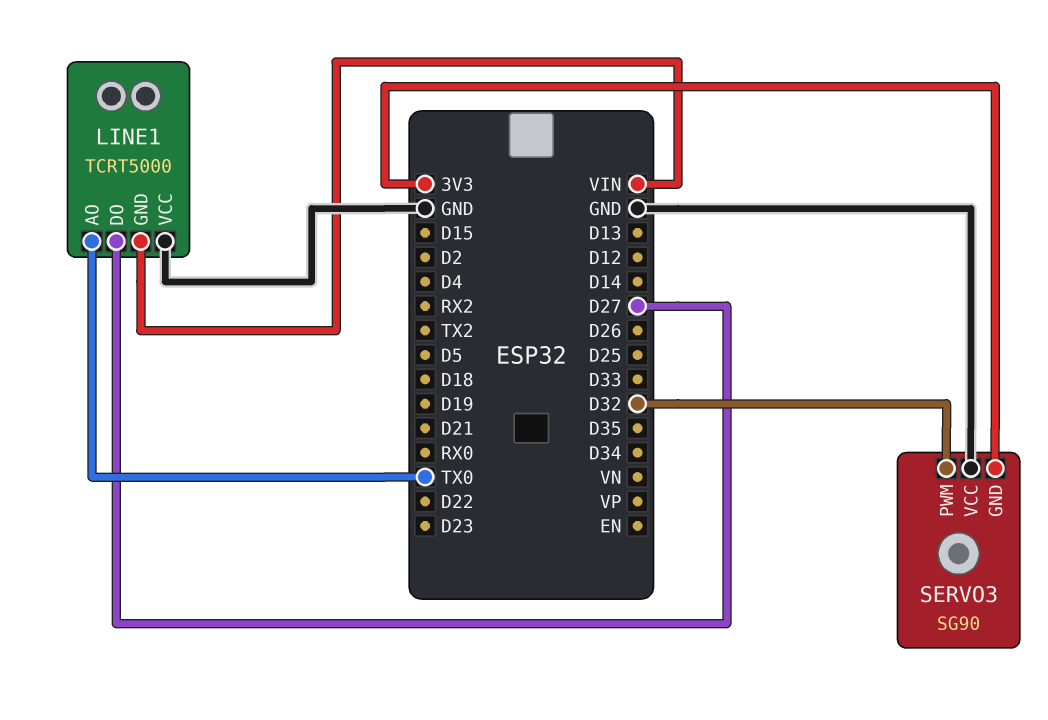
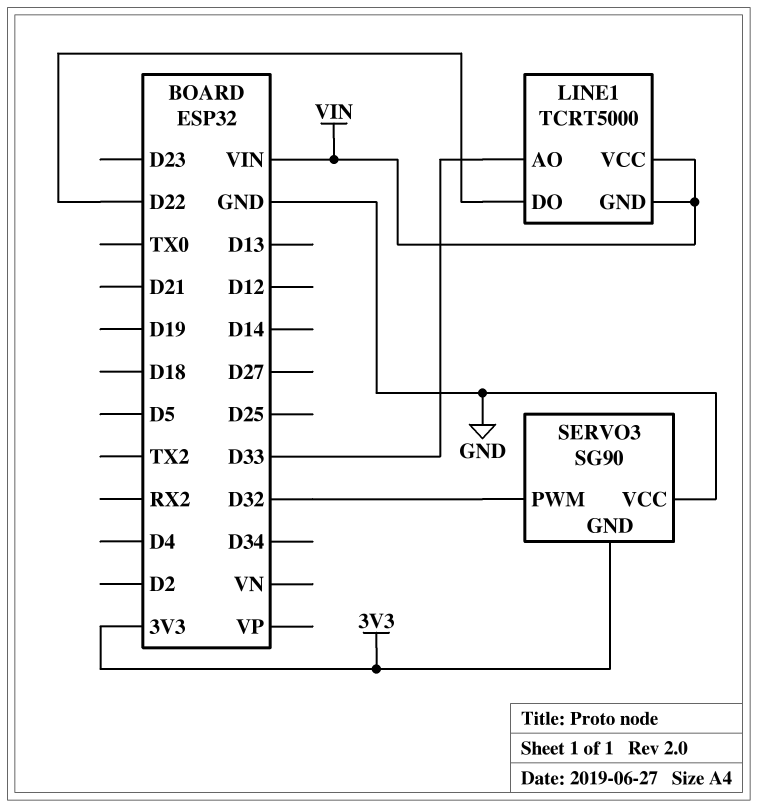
LINE1 pin AO: TX0 -> D33
LINE1 pin DO: D27 -> D22
LINE1 pin VCC: GND -> VIN

